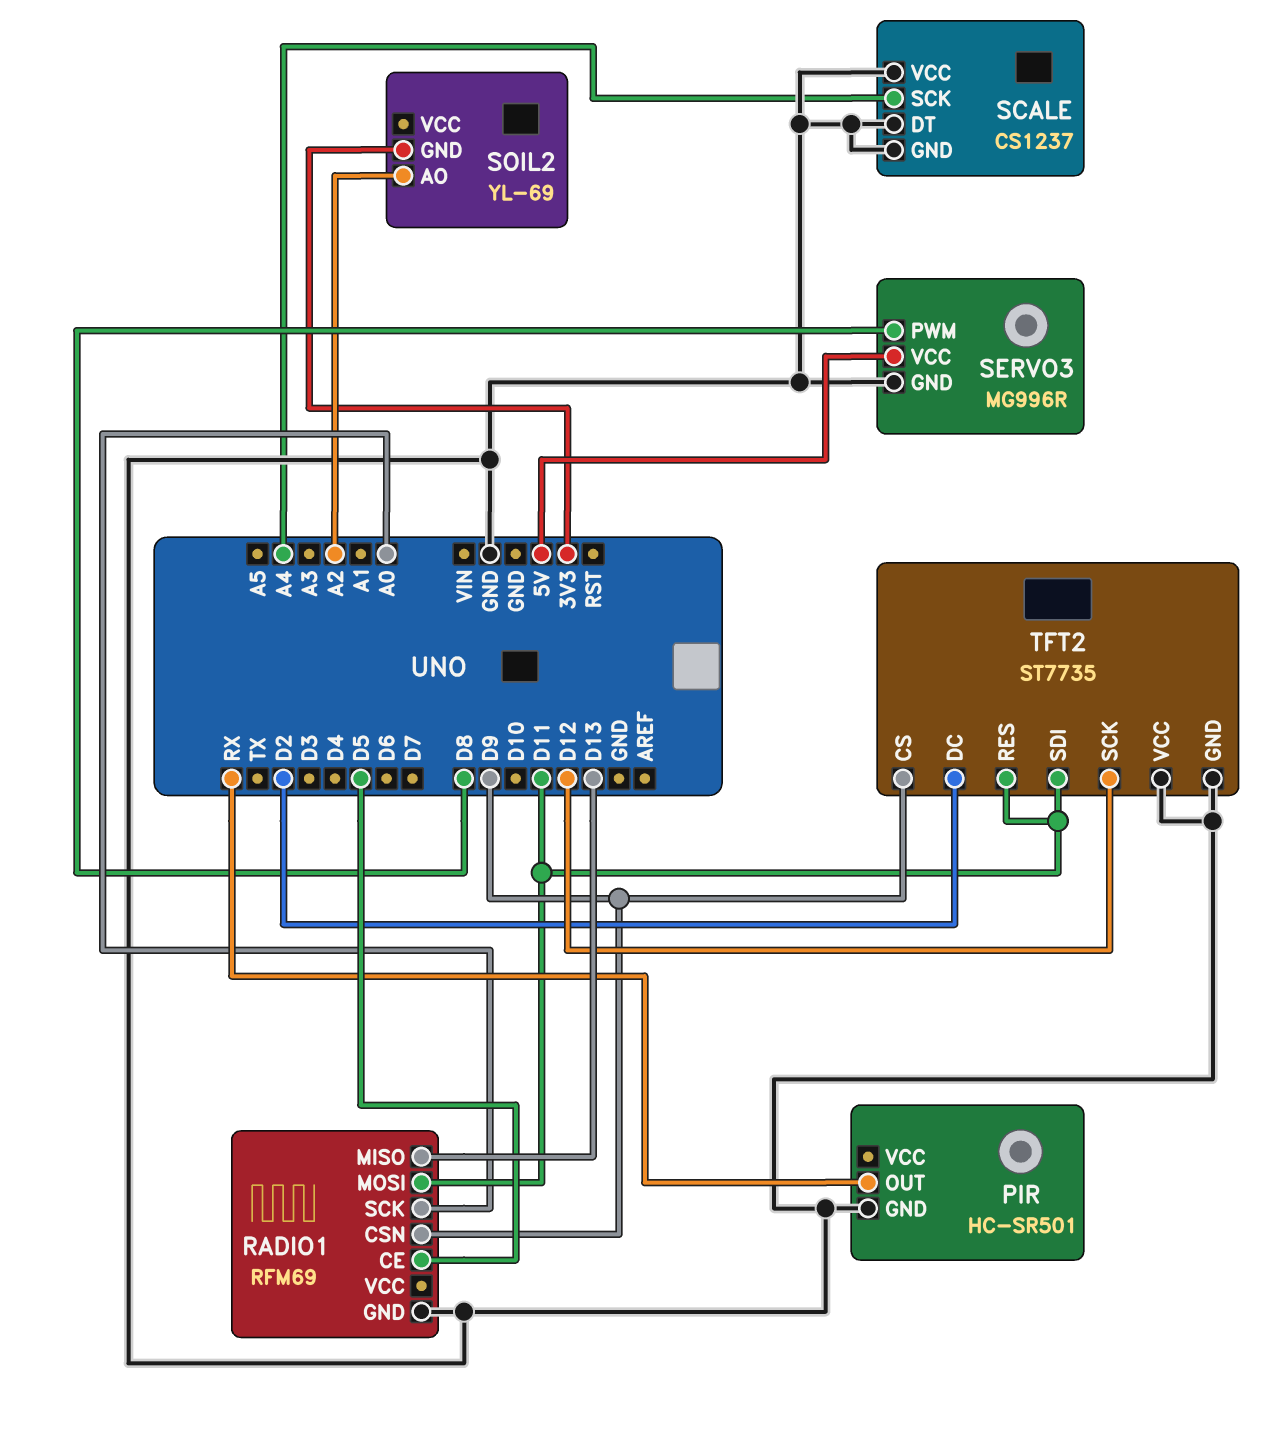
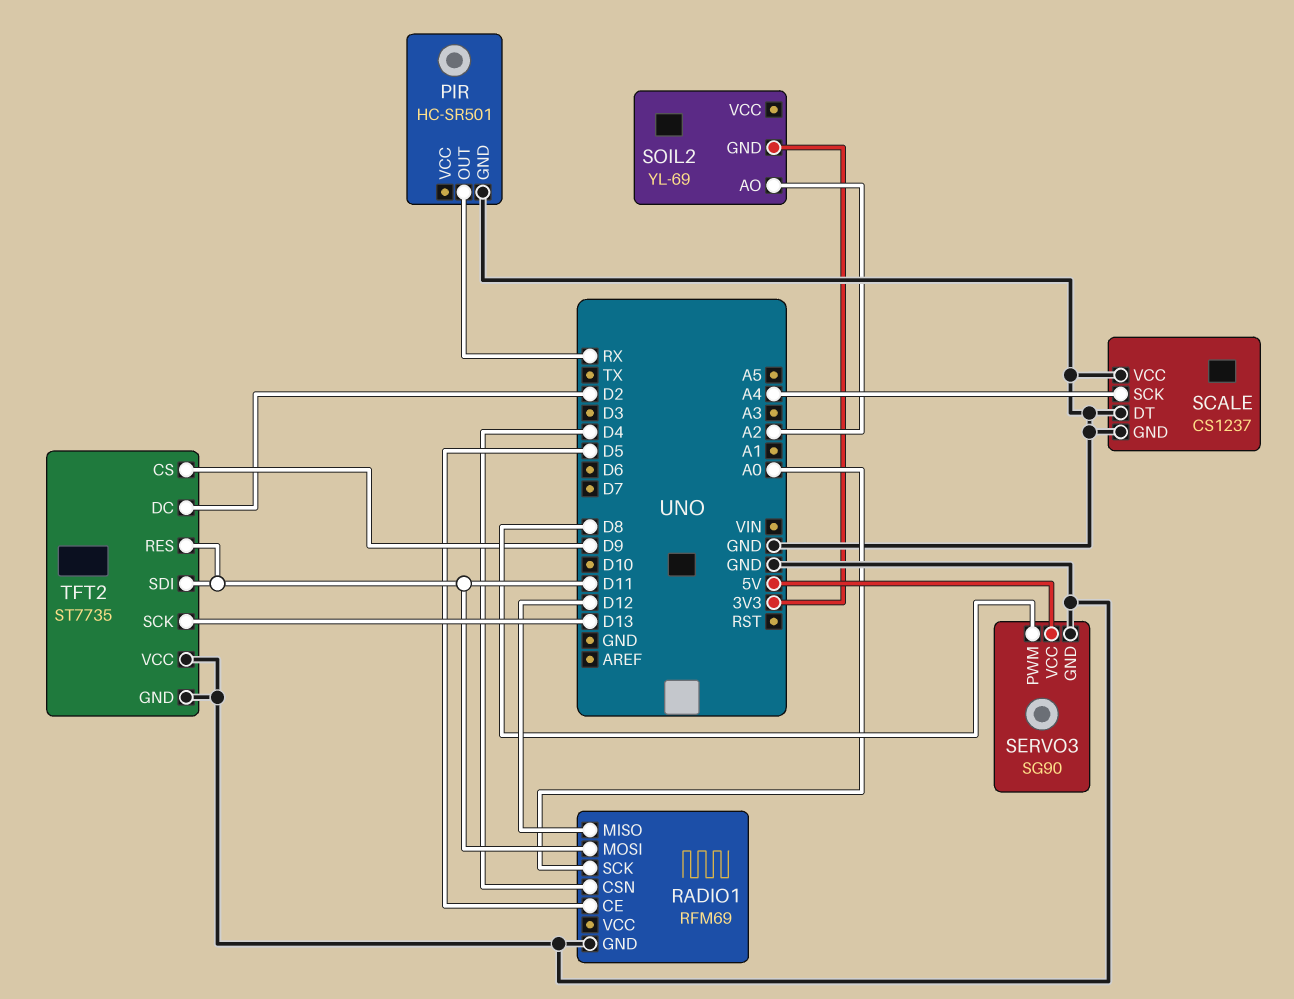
RADIO1 pin CSN: D9 -> D4
RADIO1 pin MISO: D13 -> D12
SERVO3: MG996R -> SG90
TFT2 pin SCK: D12 -> D13

